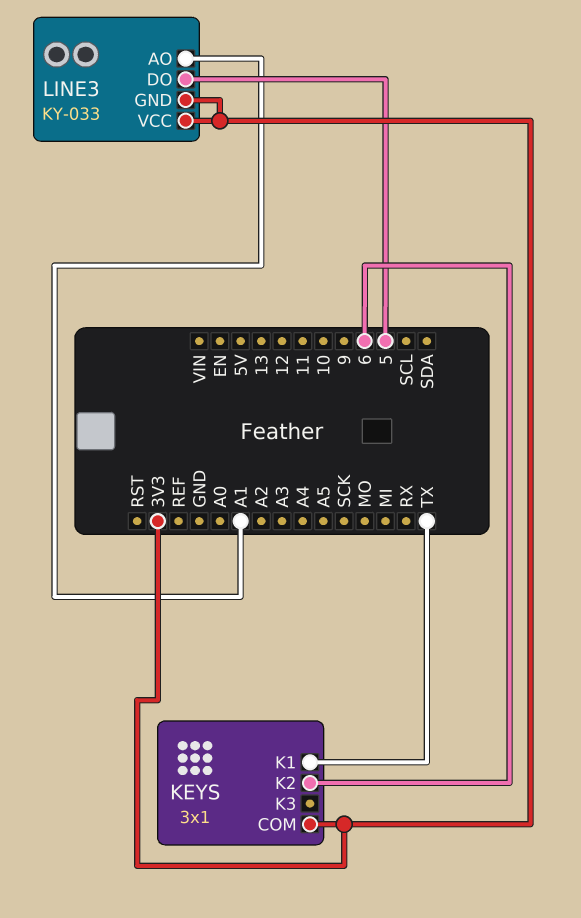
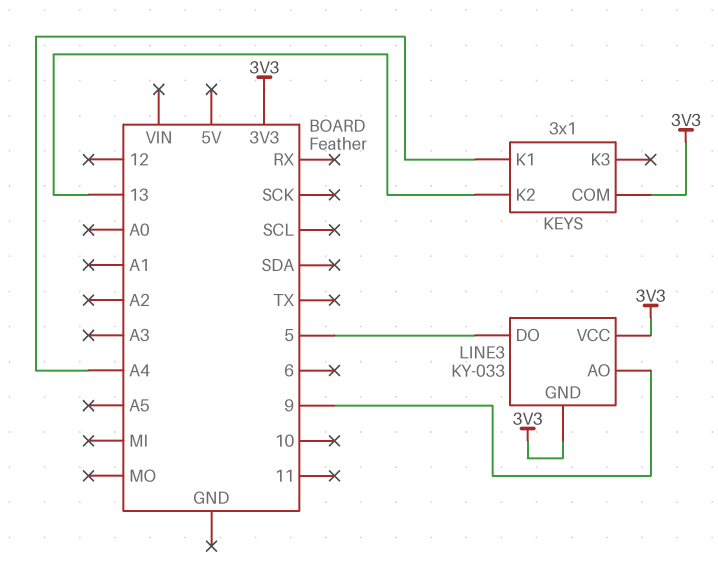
KEYS pin K1: TX -> A4
KEYS pin K2: 6 -> 13
LINE3 pin AO: A1 -> 9

